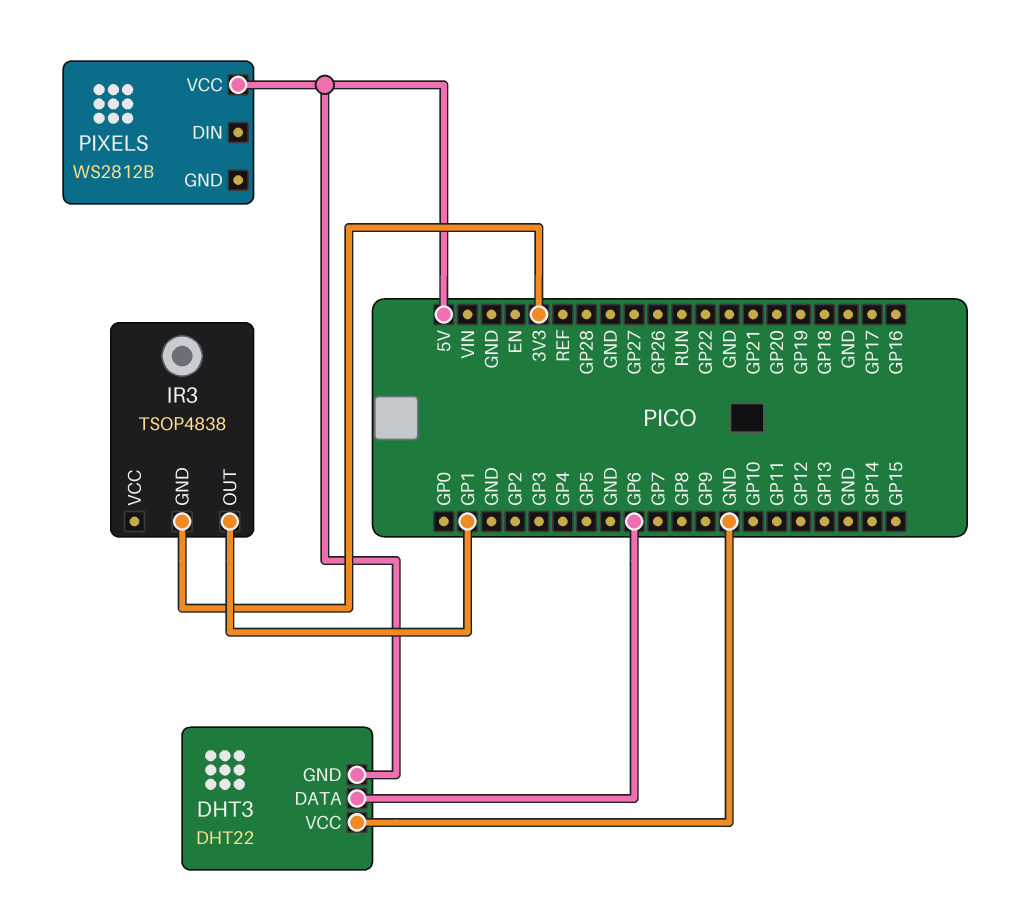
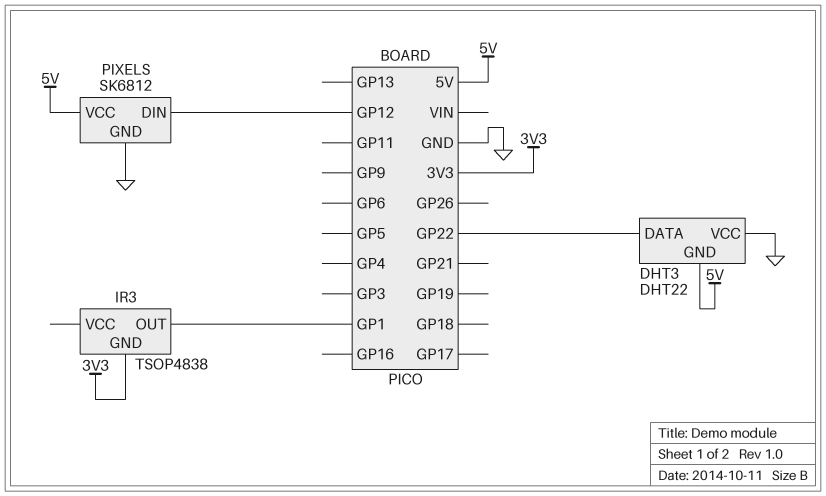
DHT3 pin DATA: GP6 -> GP22
PIXELS: WS2812B -> SK6812
PIXELS pin DIN: none -> GP12
PIXELS pin GND: none -> GND

